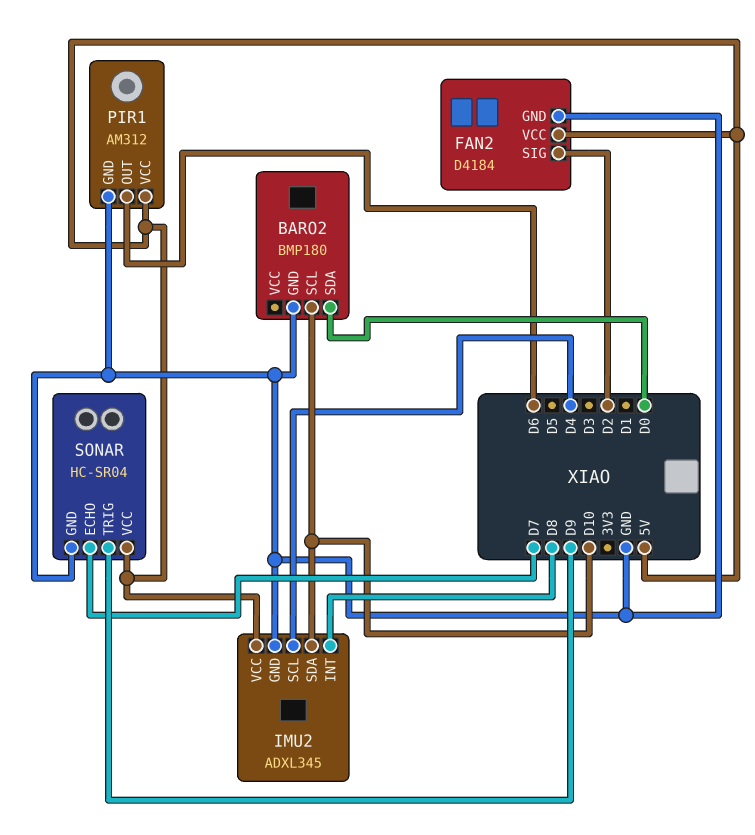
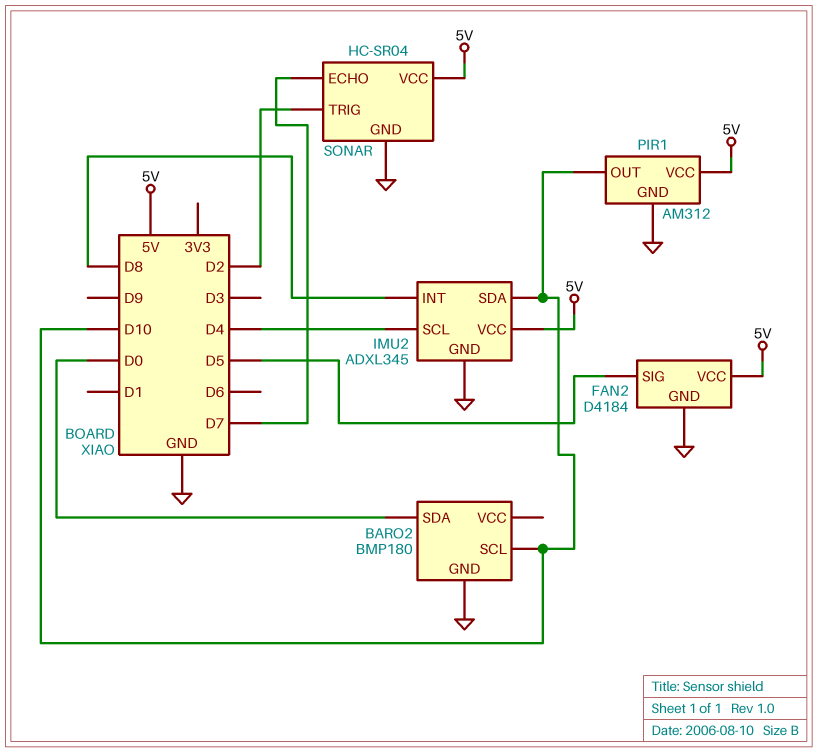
FAN2 pin SIG: D2 -> D5
PIR1 pin OUT: D6 -> D10
SONAR pin TRIG: D9 -> D2

